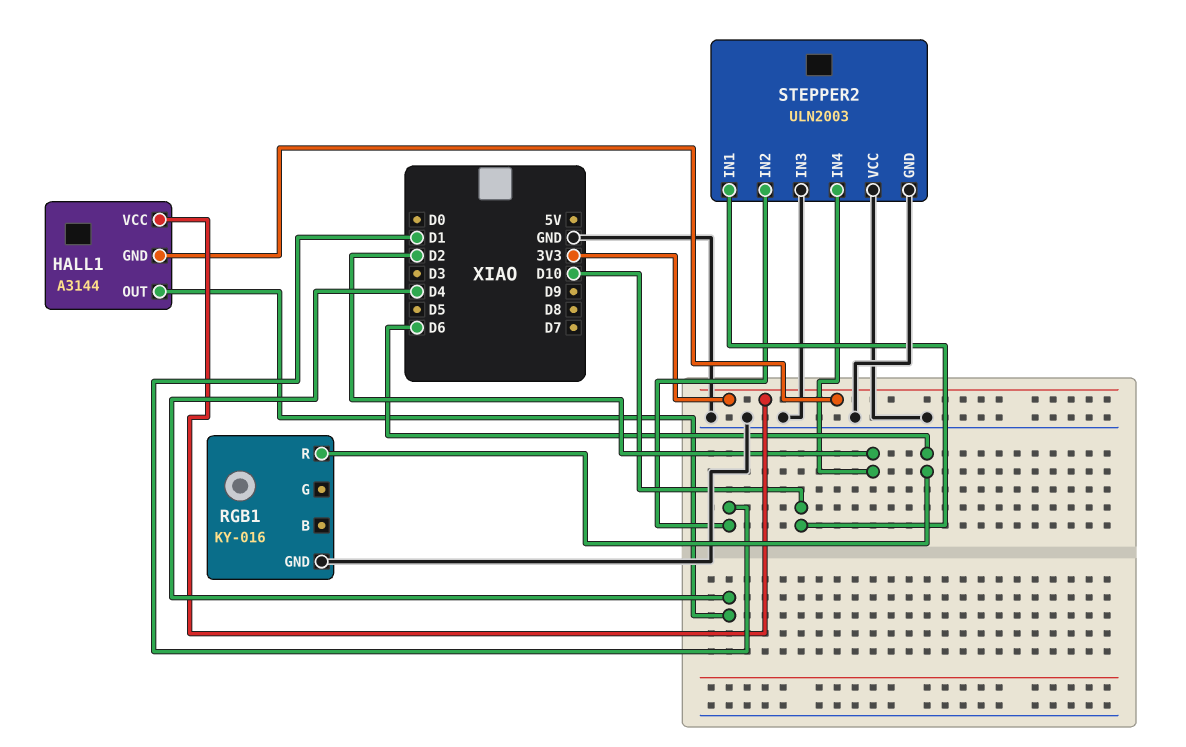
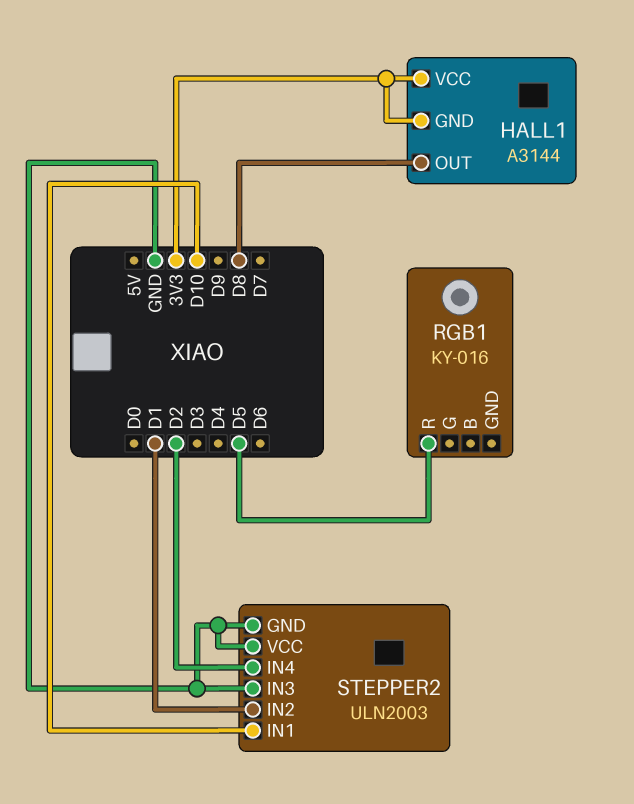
HALL1 pin OUT: D4 -> D8
RGB1 pin GND: GND -> none
RGB1 pin R: D6 -> D5

